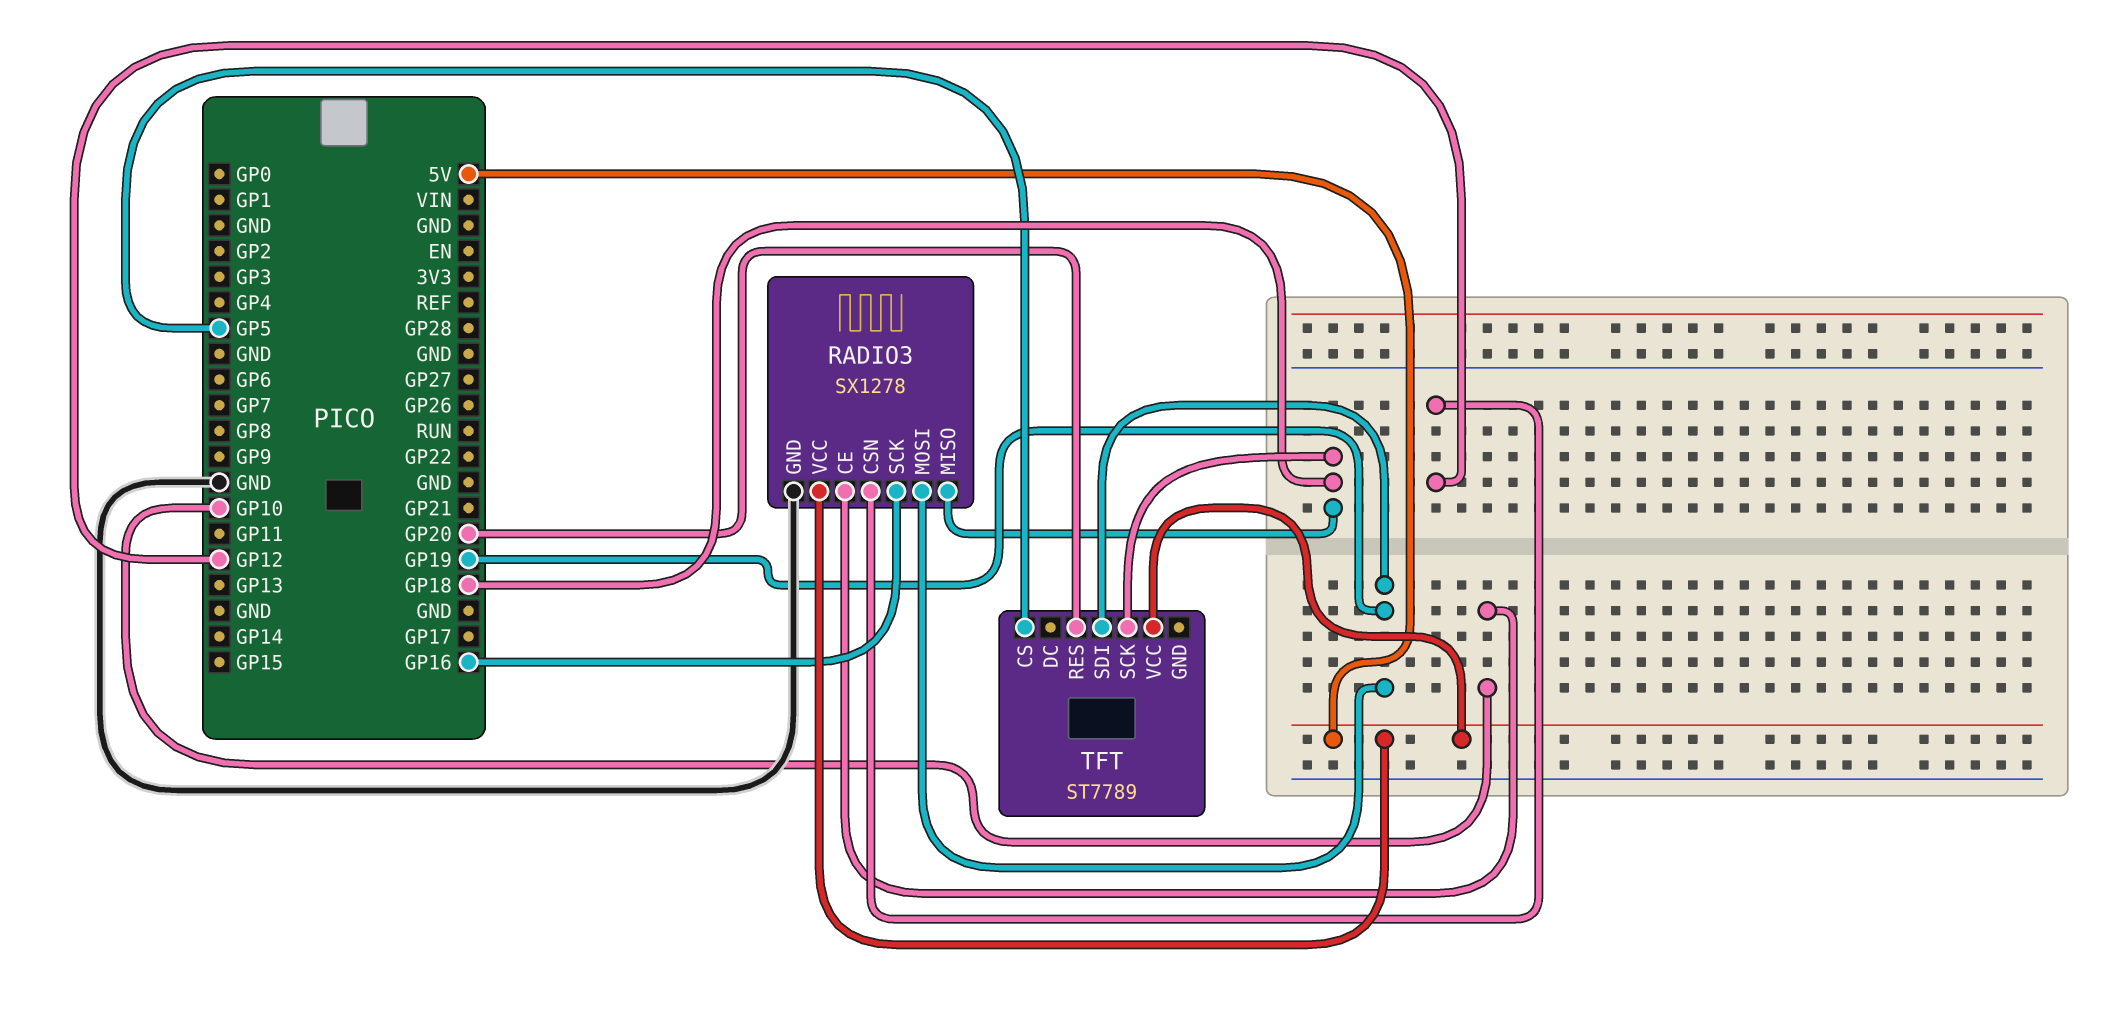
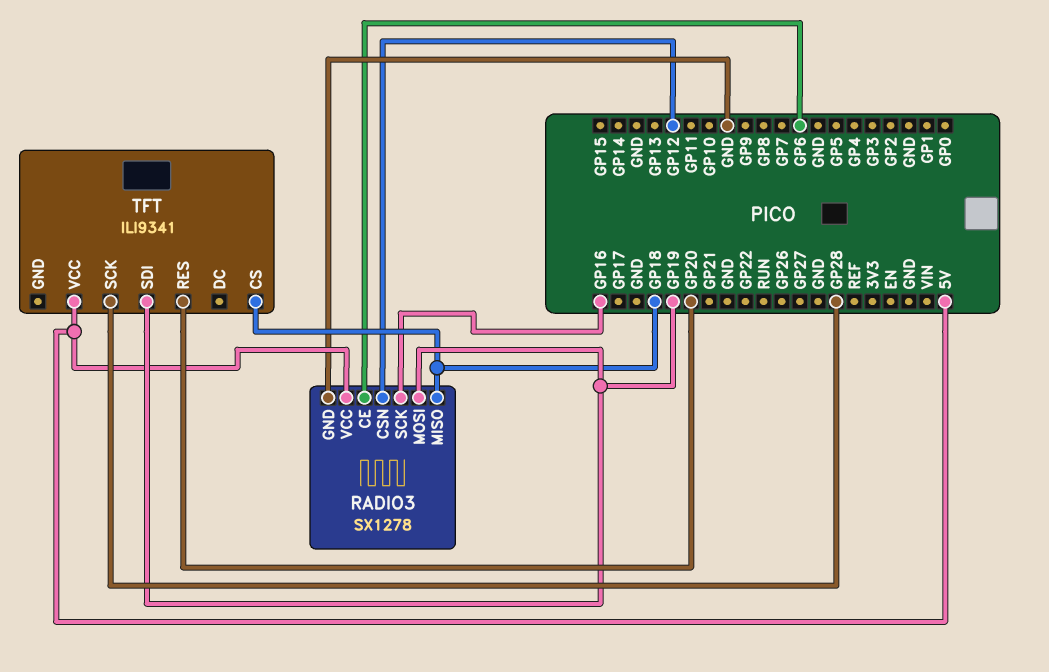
RADIO3 pin CE: GP10 -> GP6
TFT: ST7789 -> ILI9341
TFT pin CS: GP5 -> GP18
TFT pin SCK: GP18 -> GP28

